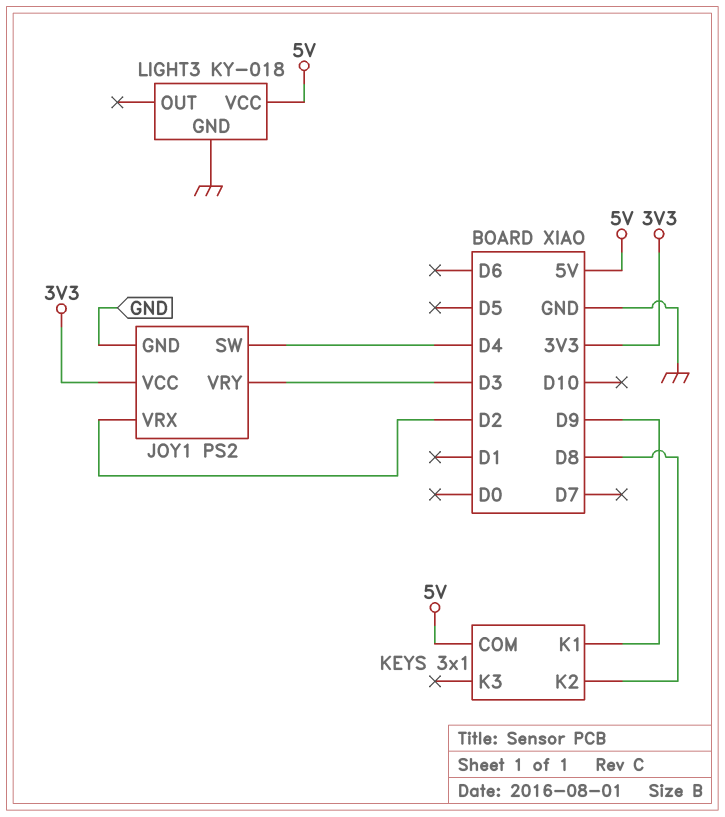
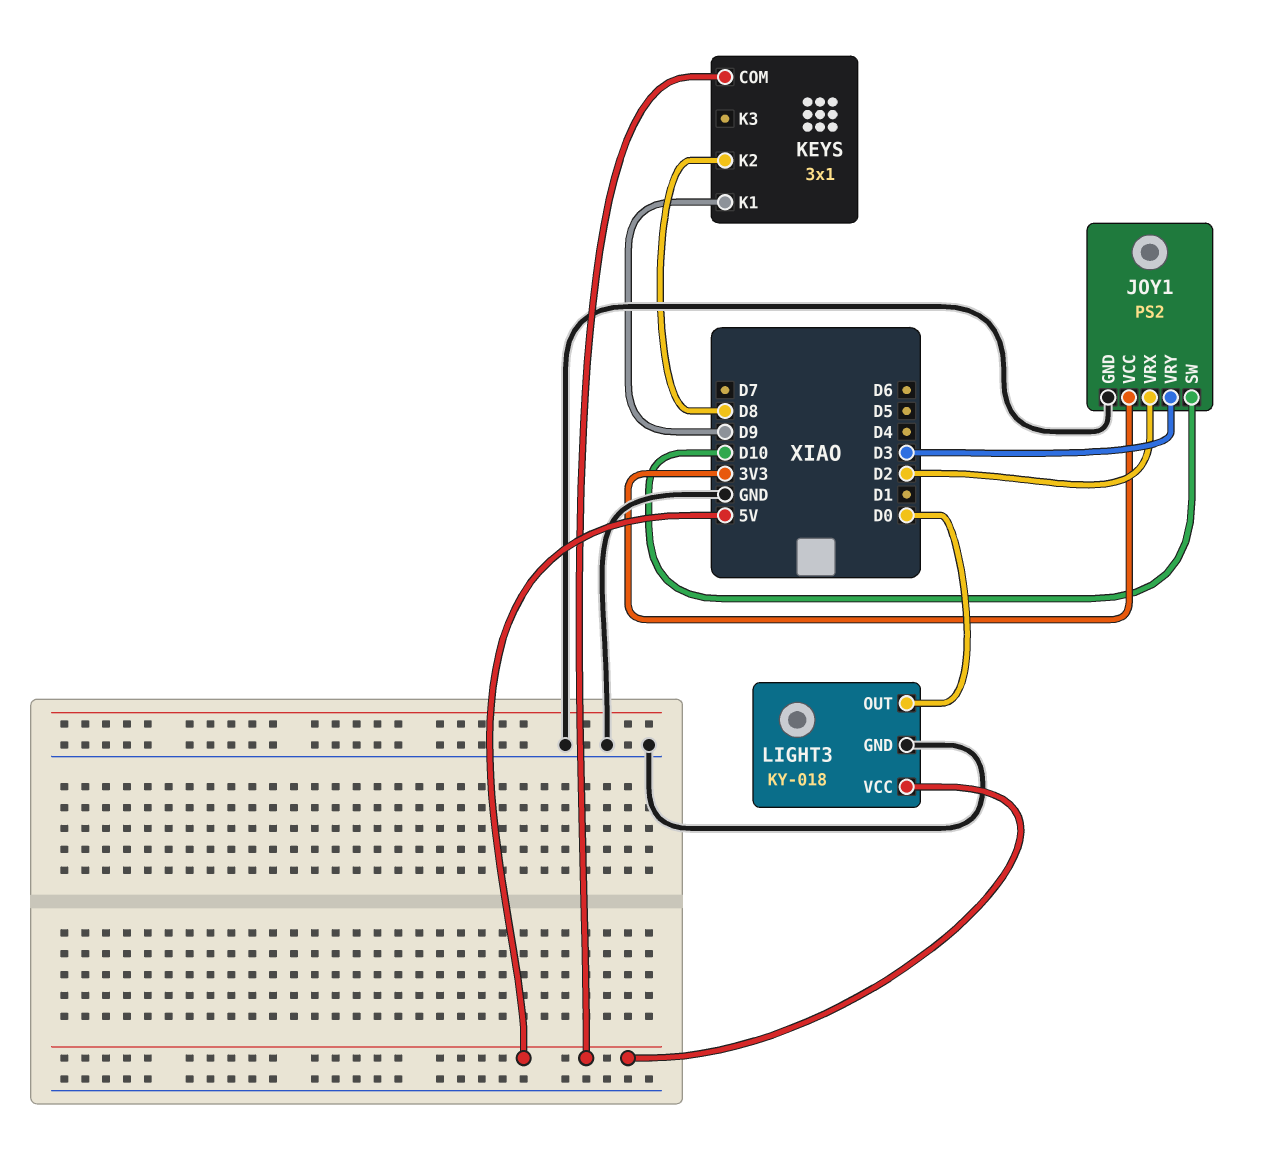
JOY1 pin SW: D4 -> D10
LIGHT3 pin OUT: none -> D0

